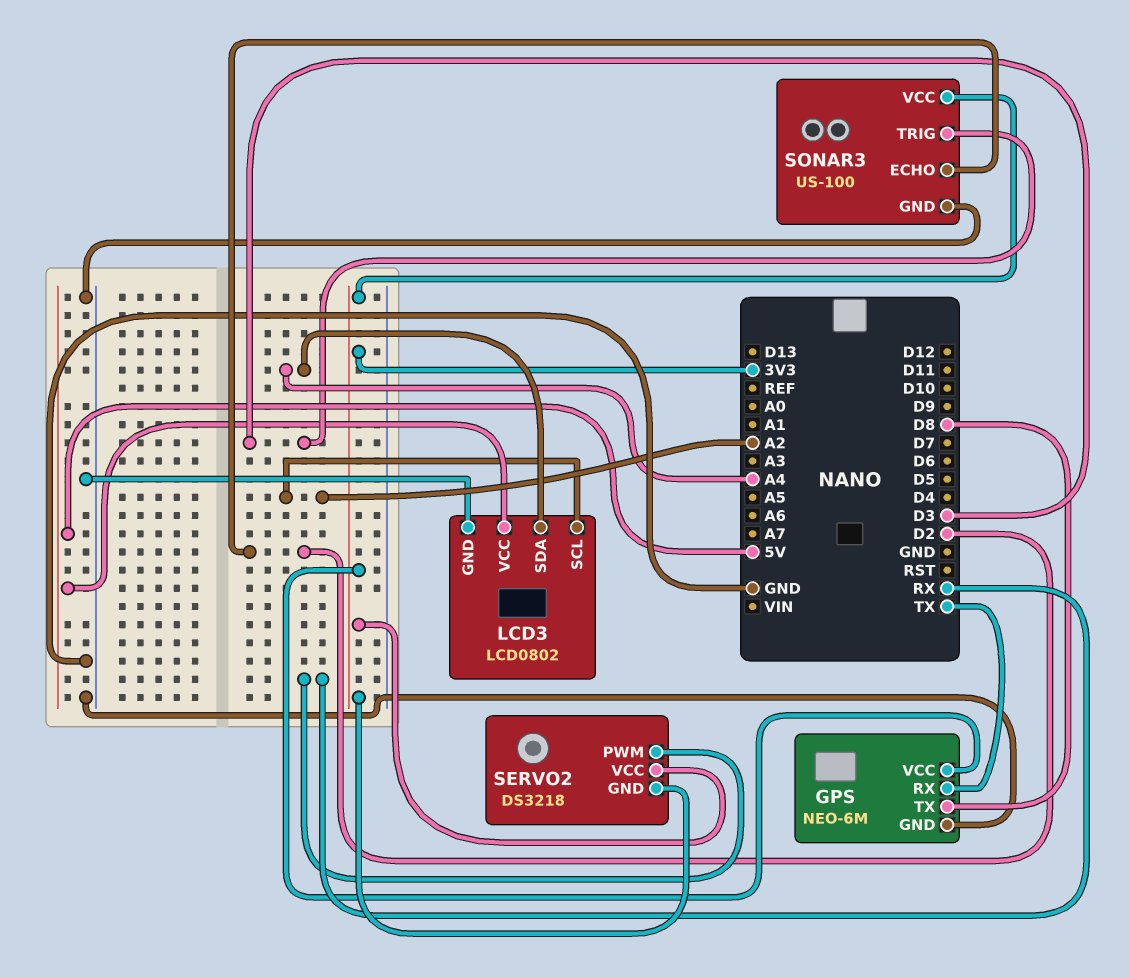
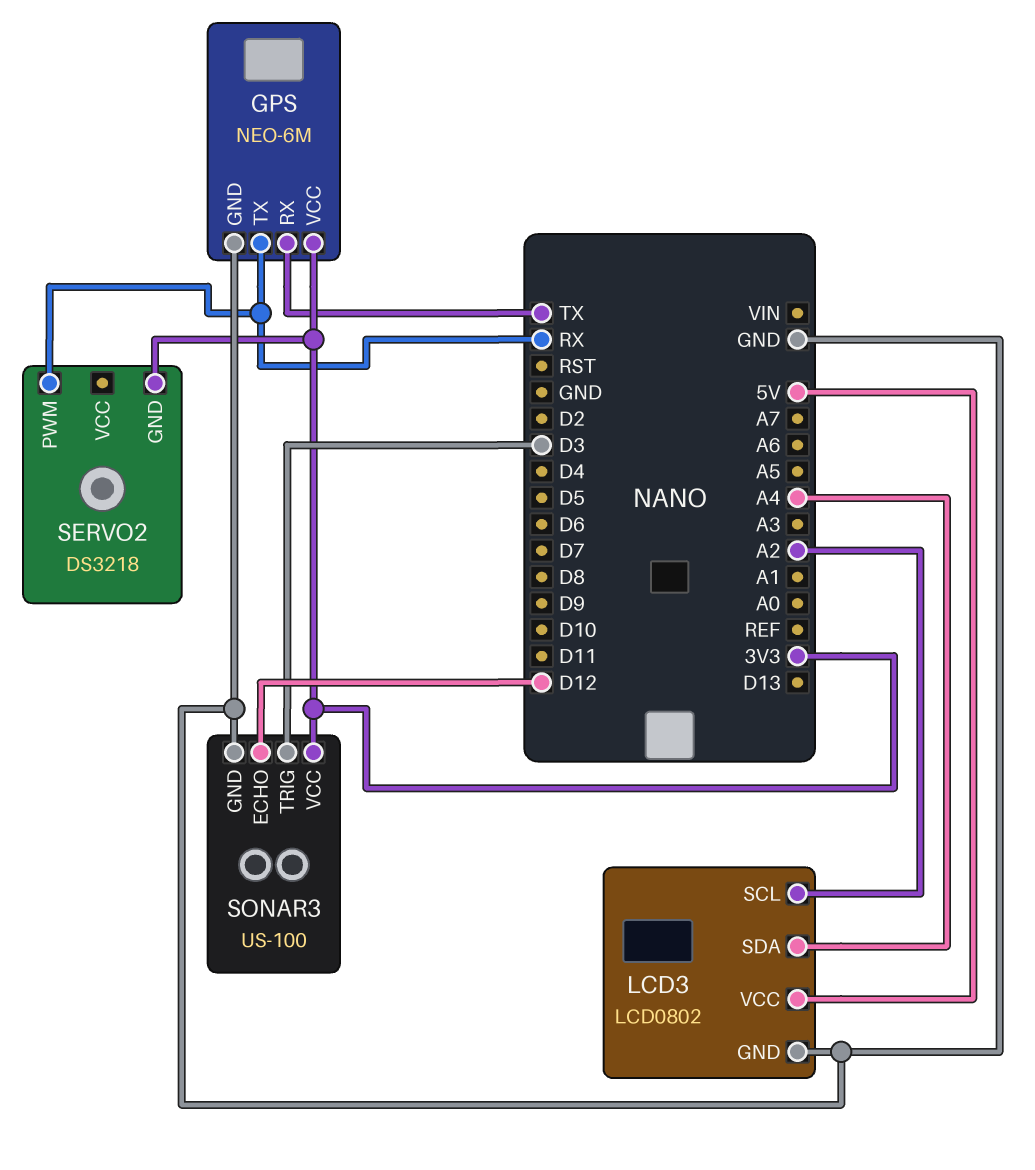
GPS pin TX: D8 -> RX
SERVO2 pin VCC: 3V3 -> none
SONAR3 pin ECHO: D2 -> D12

